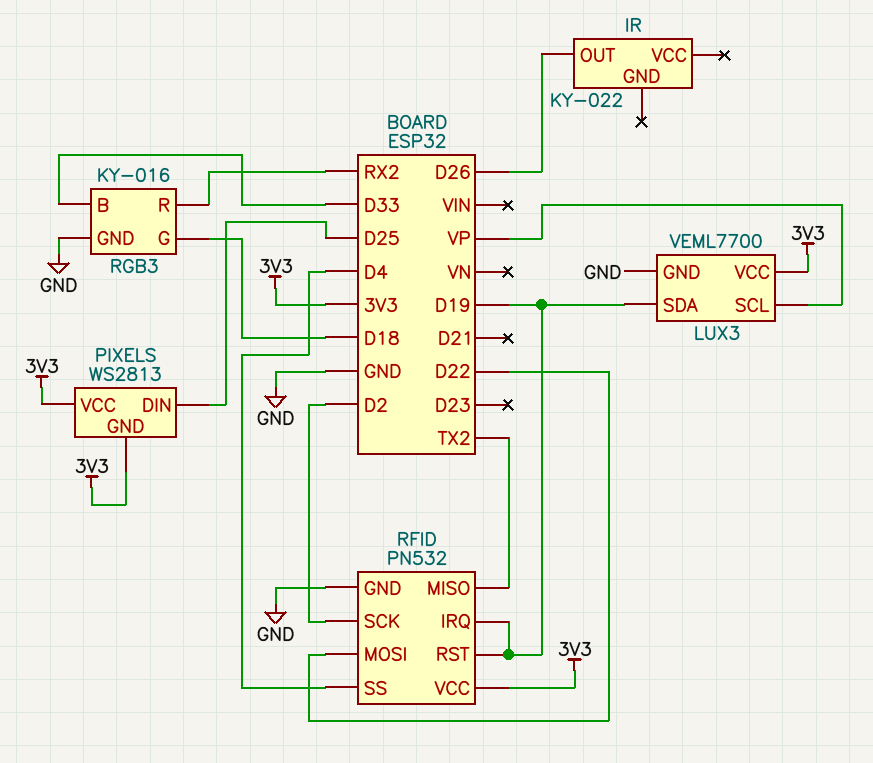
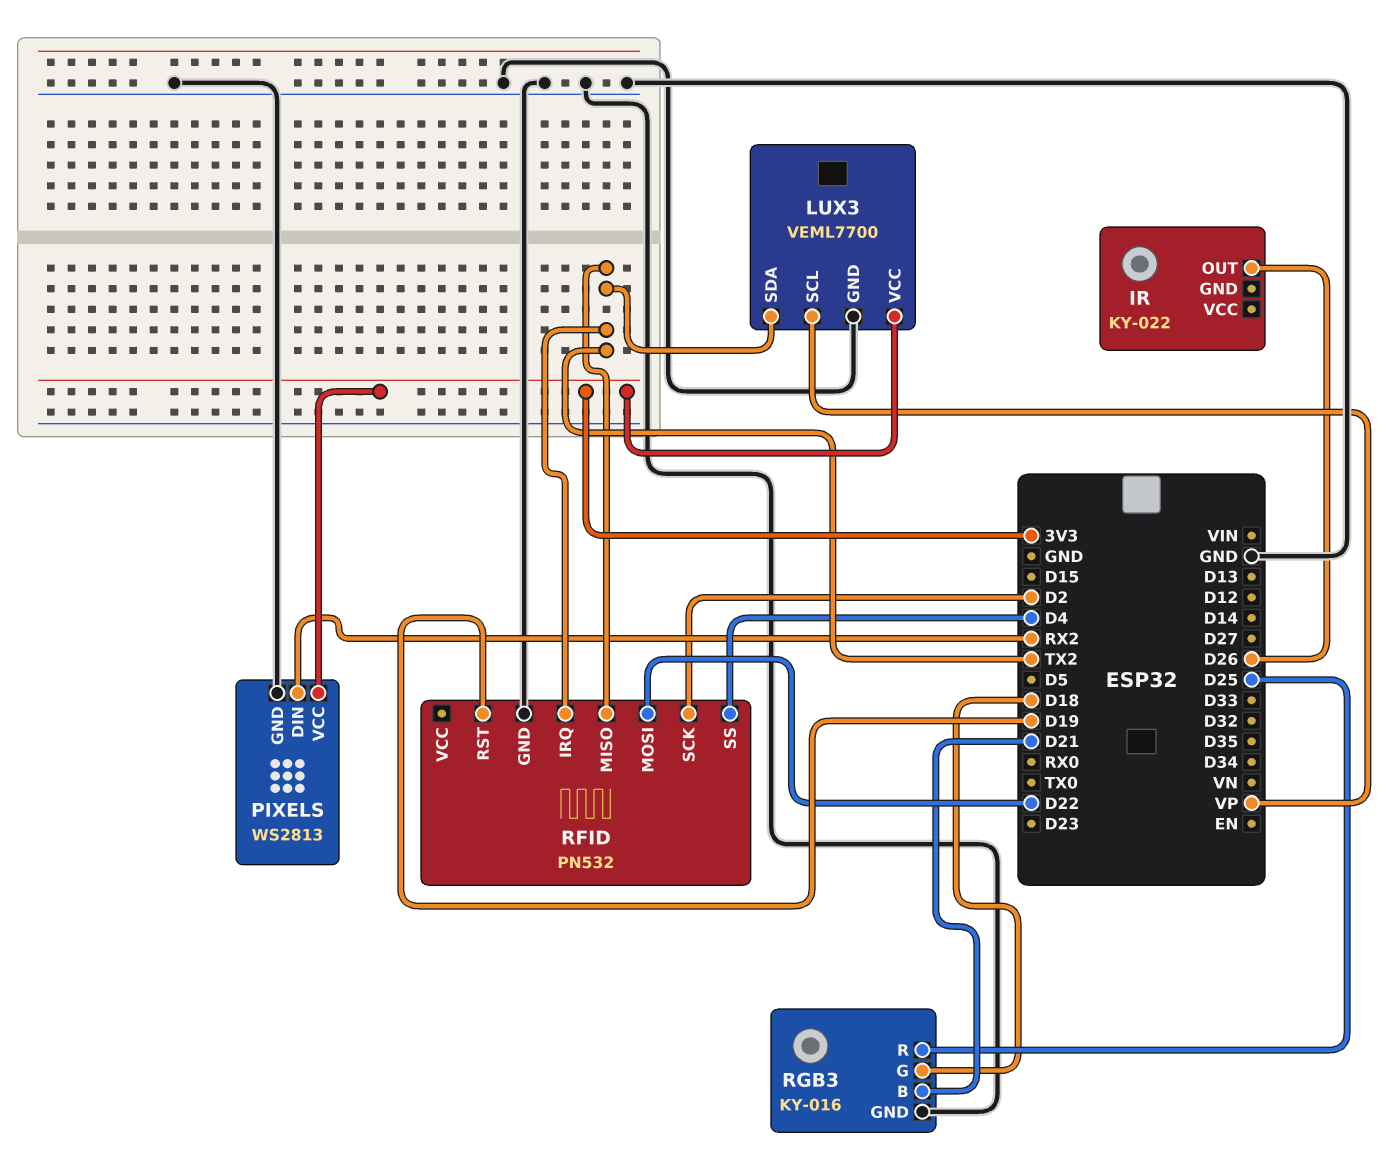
LUX3 pin SDA: D19 -> TX2
PIXELS pin DIN: D25 -> RX2
PIXELS pin GND: 3V3 -> GND
RFID pin IRQ: D19 -> TX2
RFID pin VCC: 3V3 -> none
RGB3 pin B: D33 -> D21
RGB3 pin R: RX2 -> D25

